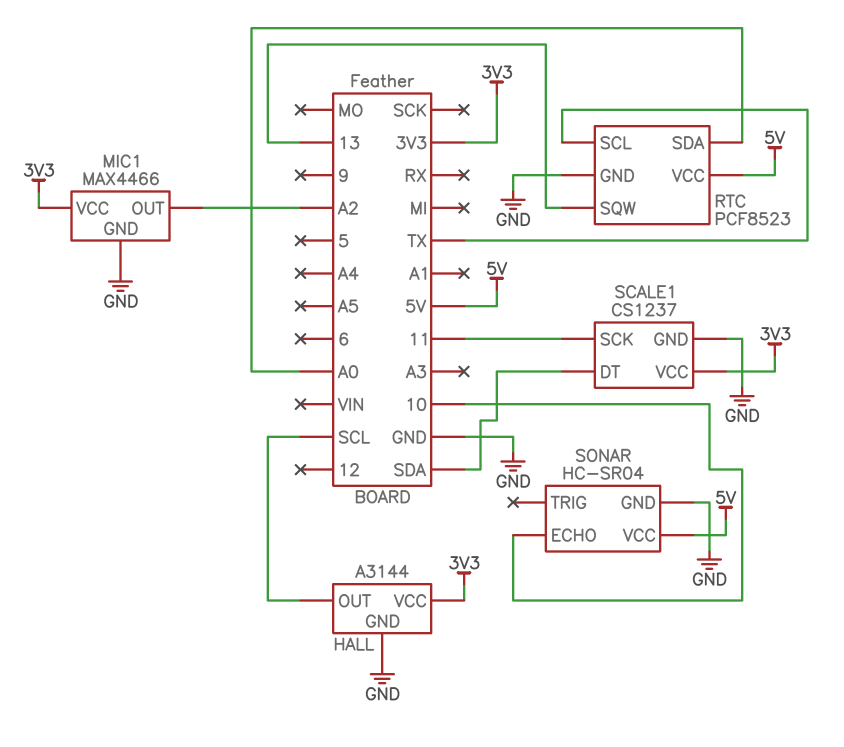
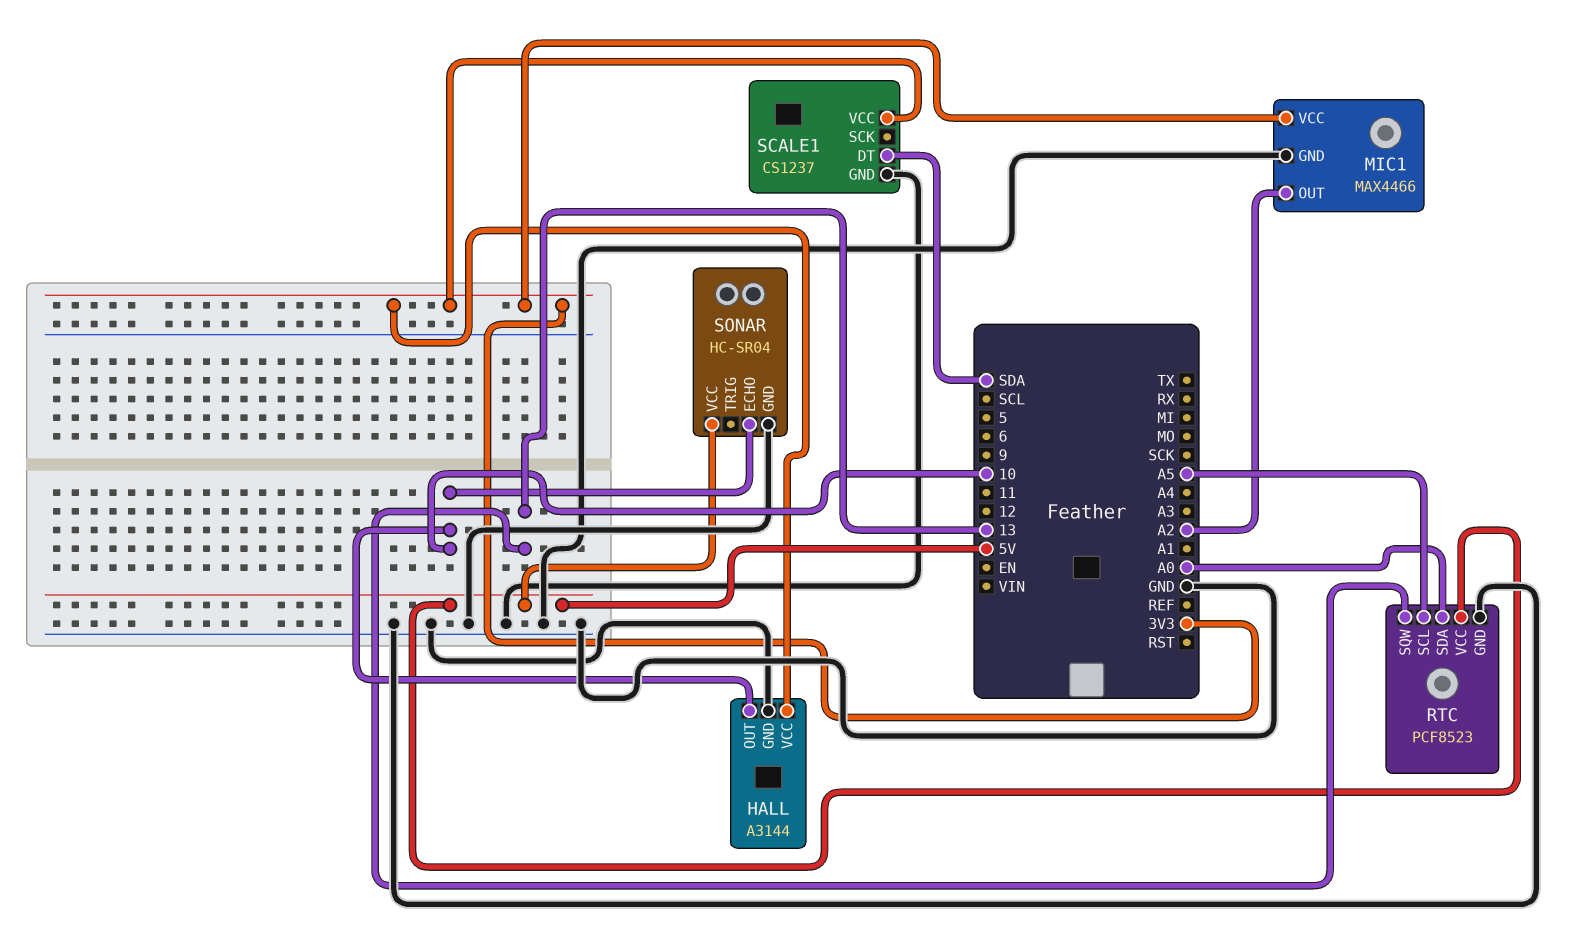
HALL pin OUT: SCL -> 10
RTC pin SCL: TX -> A5
SCALE1 pin SCK: 11 -> none

